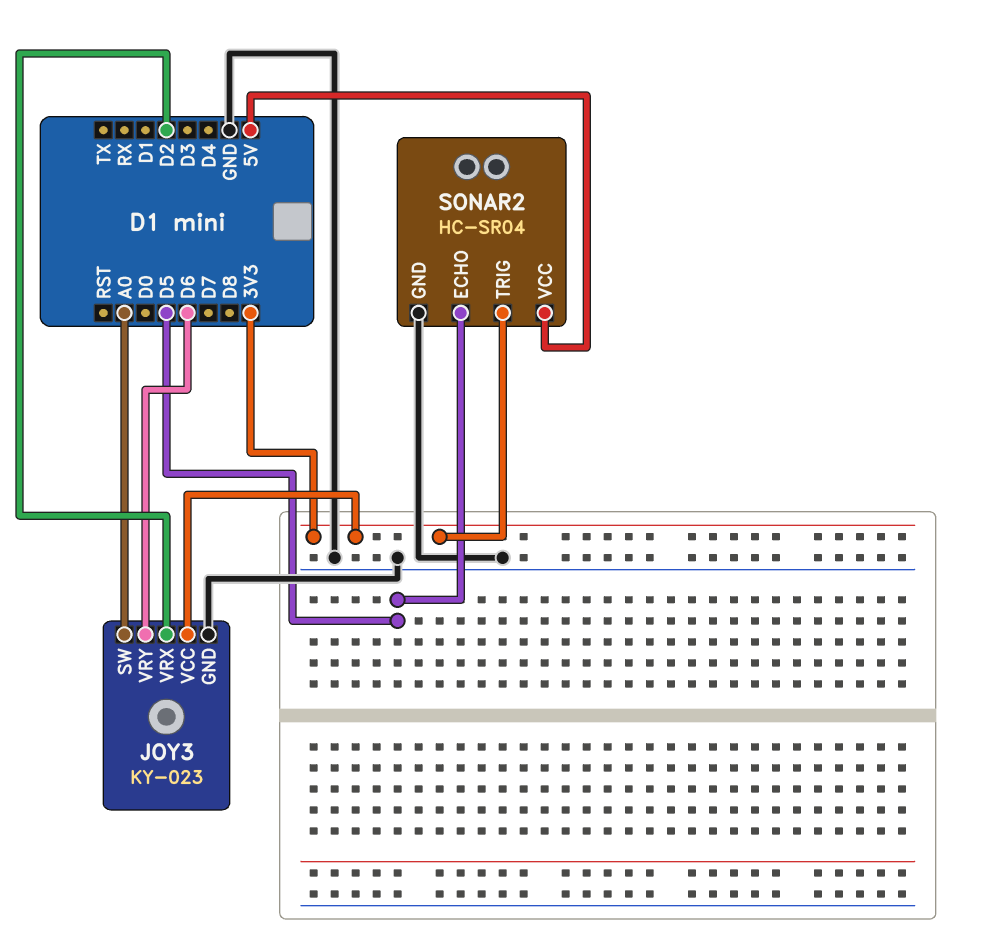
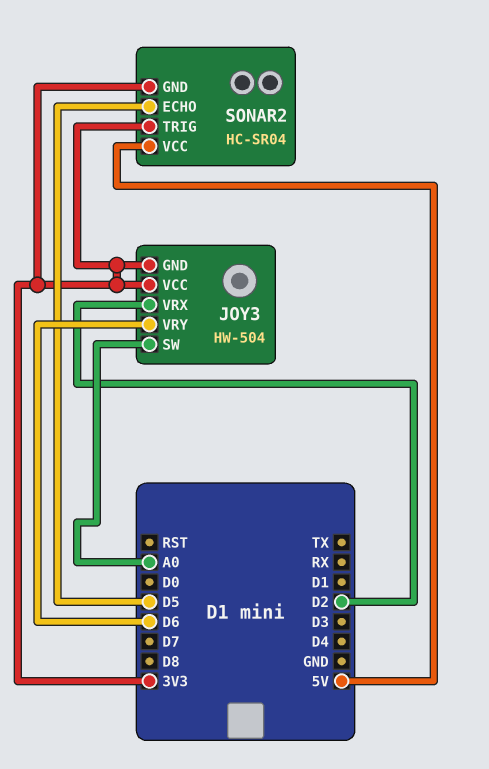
JOY3: KY-023 -> HW-504
JOY3 pin GND: GND -> 3V3
SONAR2 pin GND: GND -> 3V3

